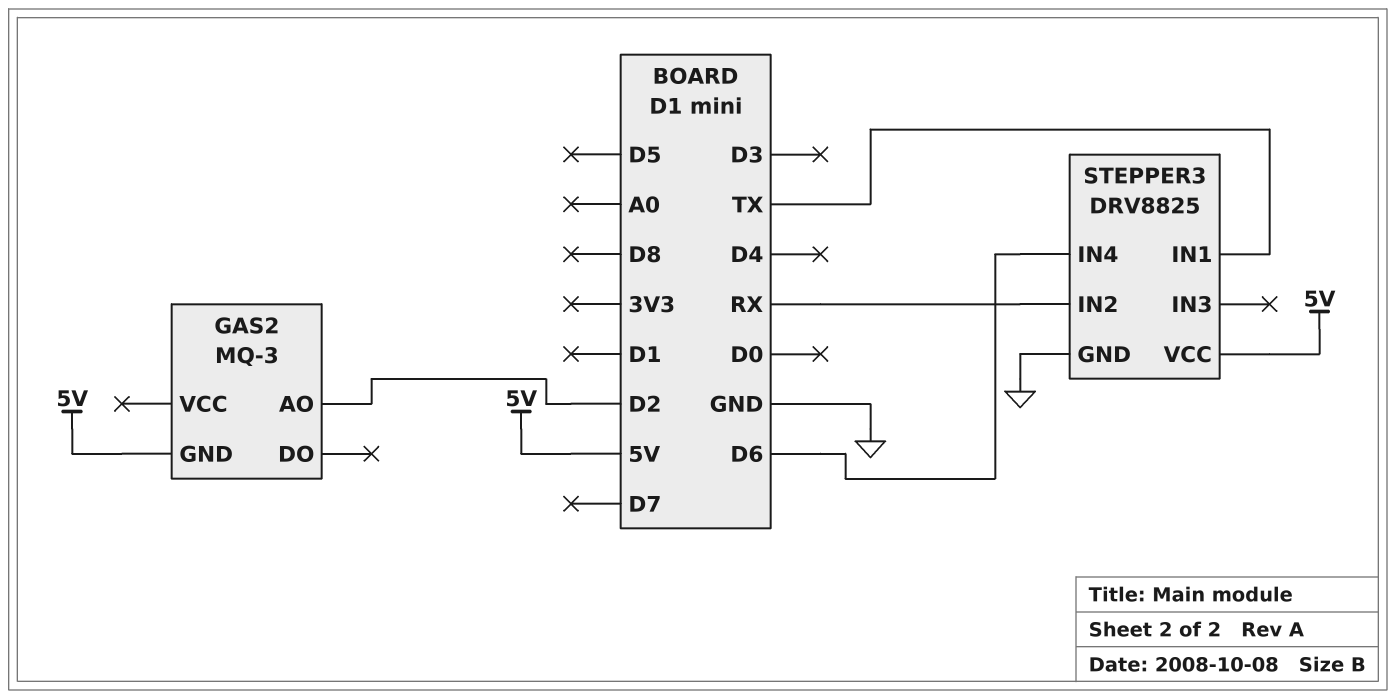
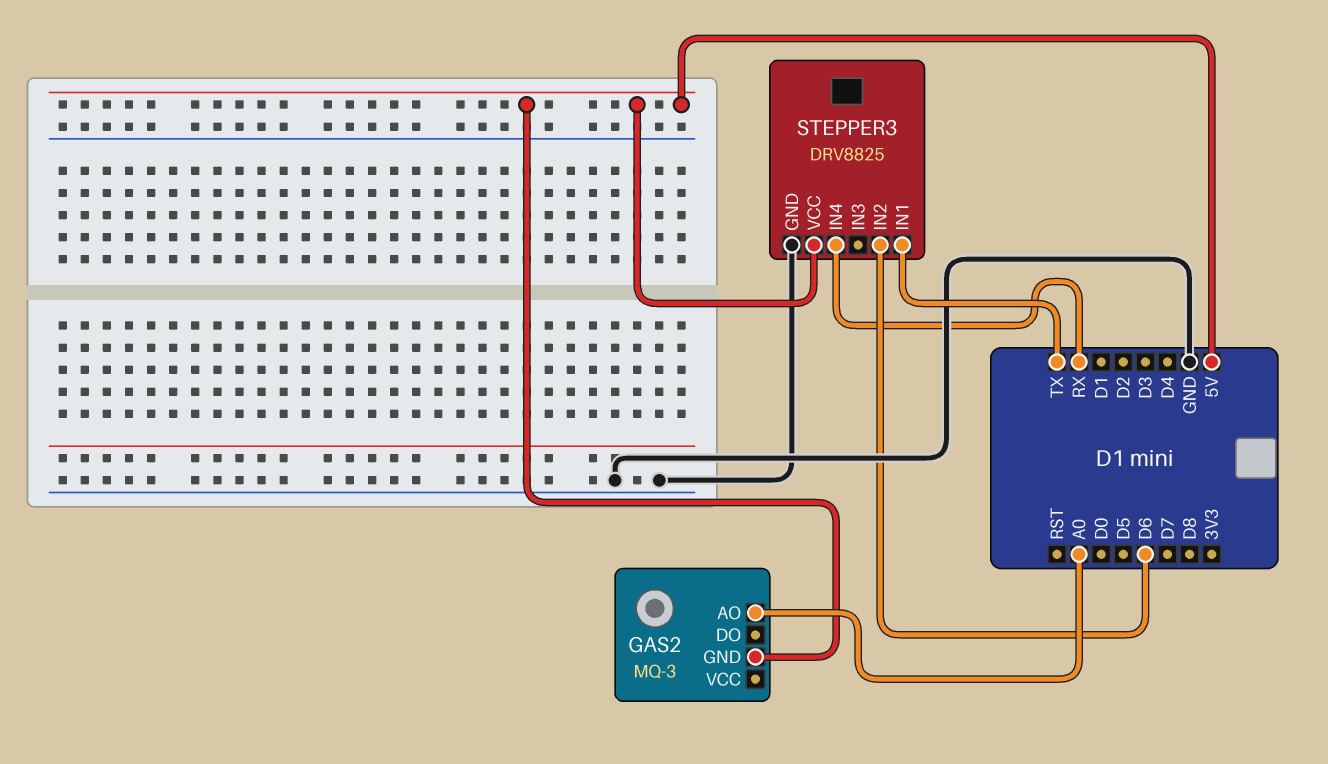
GAS2 pin AO: D2 -> A0
STEPPER3 pin IN2: RX -> D6
STEPPER3 pin IN4: D6 -> RX

